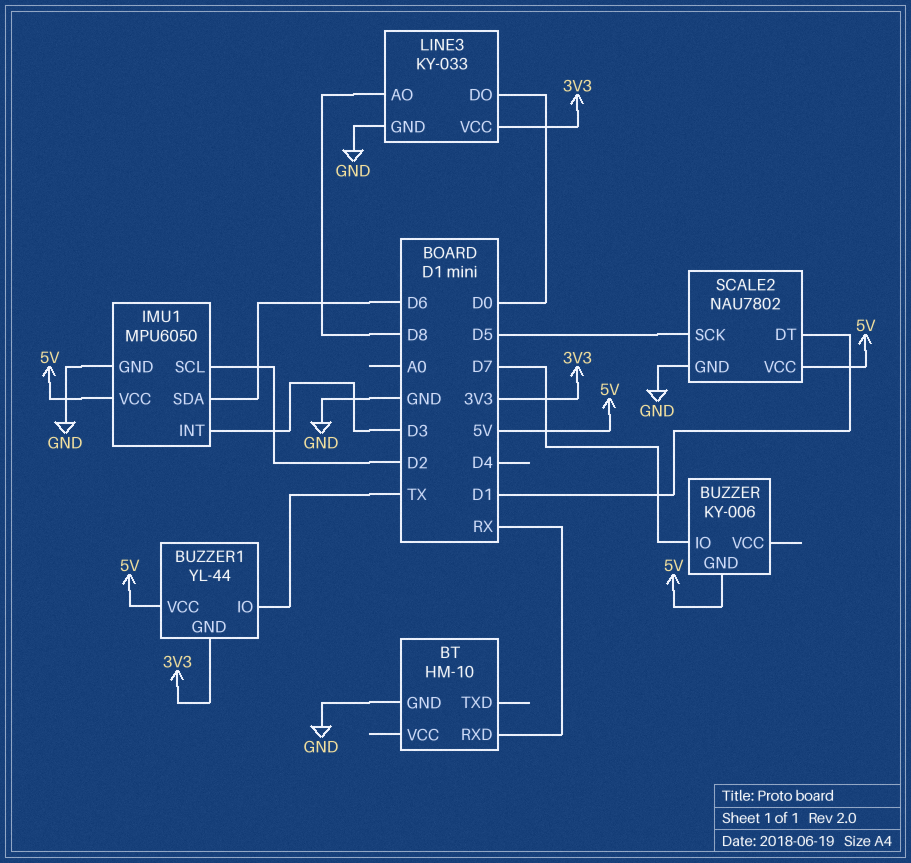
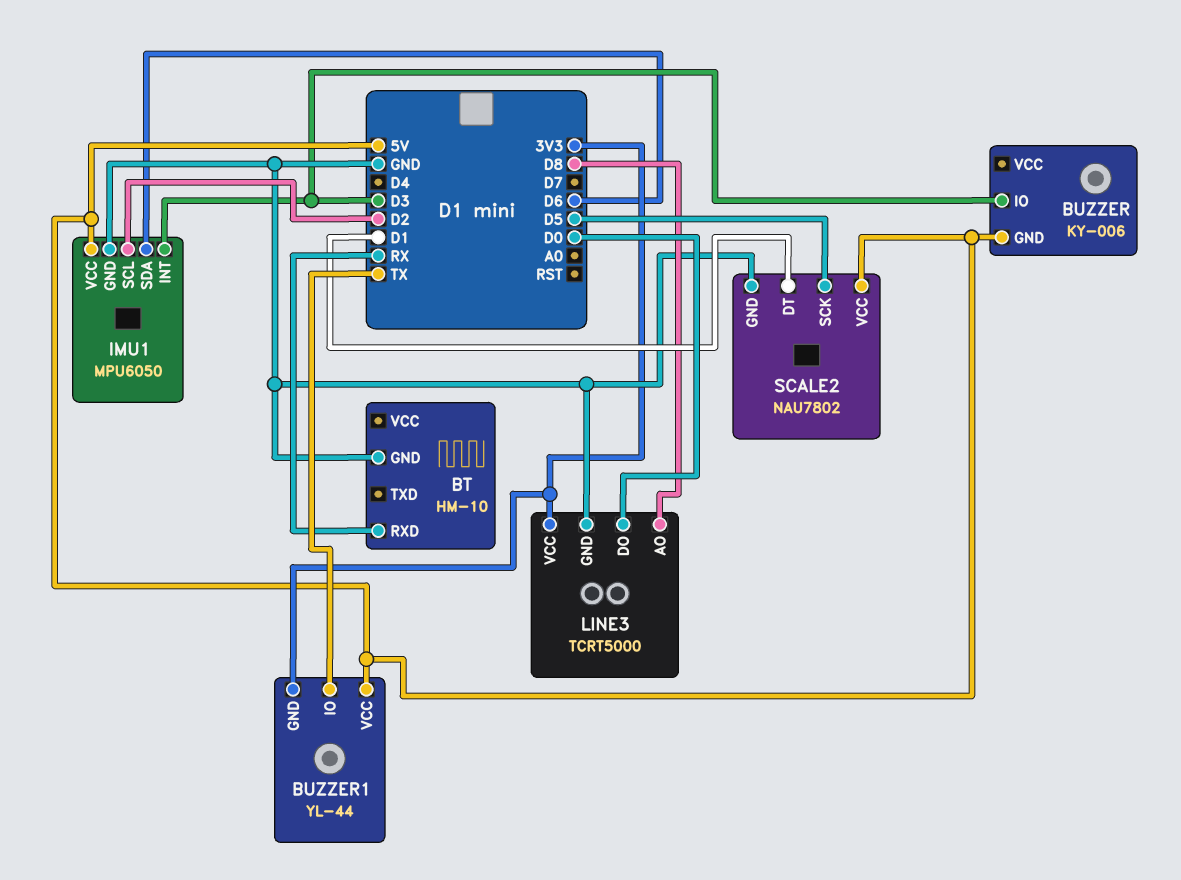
BUZZER pin IO: D7 -> D3
LINE3: KY-033 -> TCRT5000

